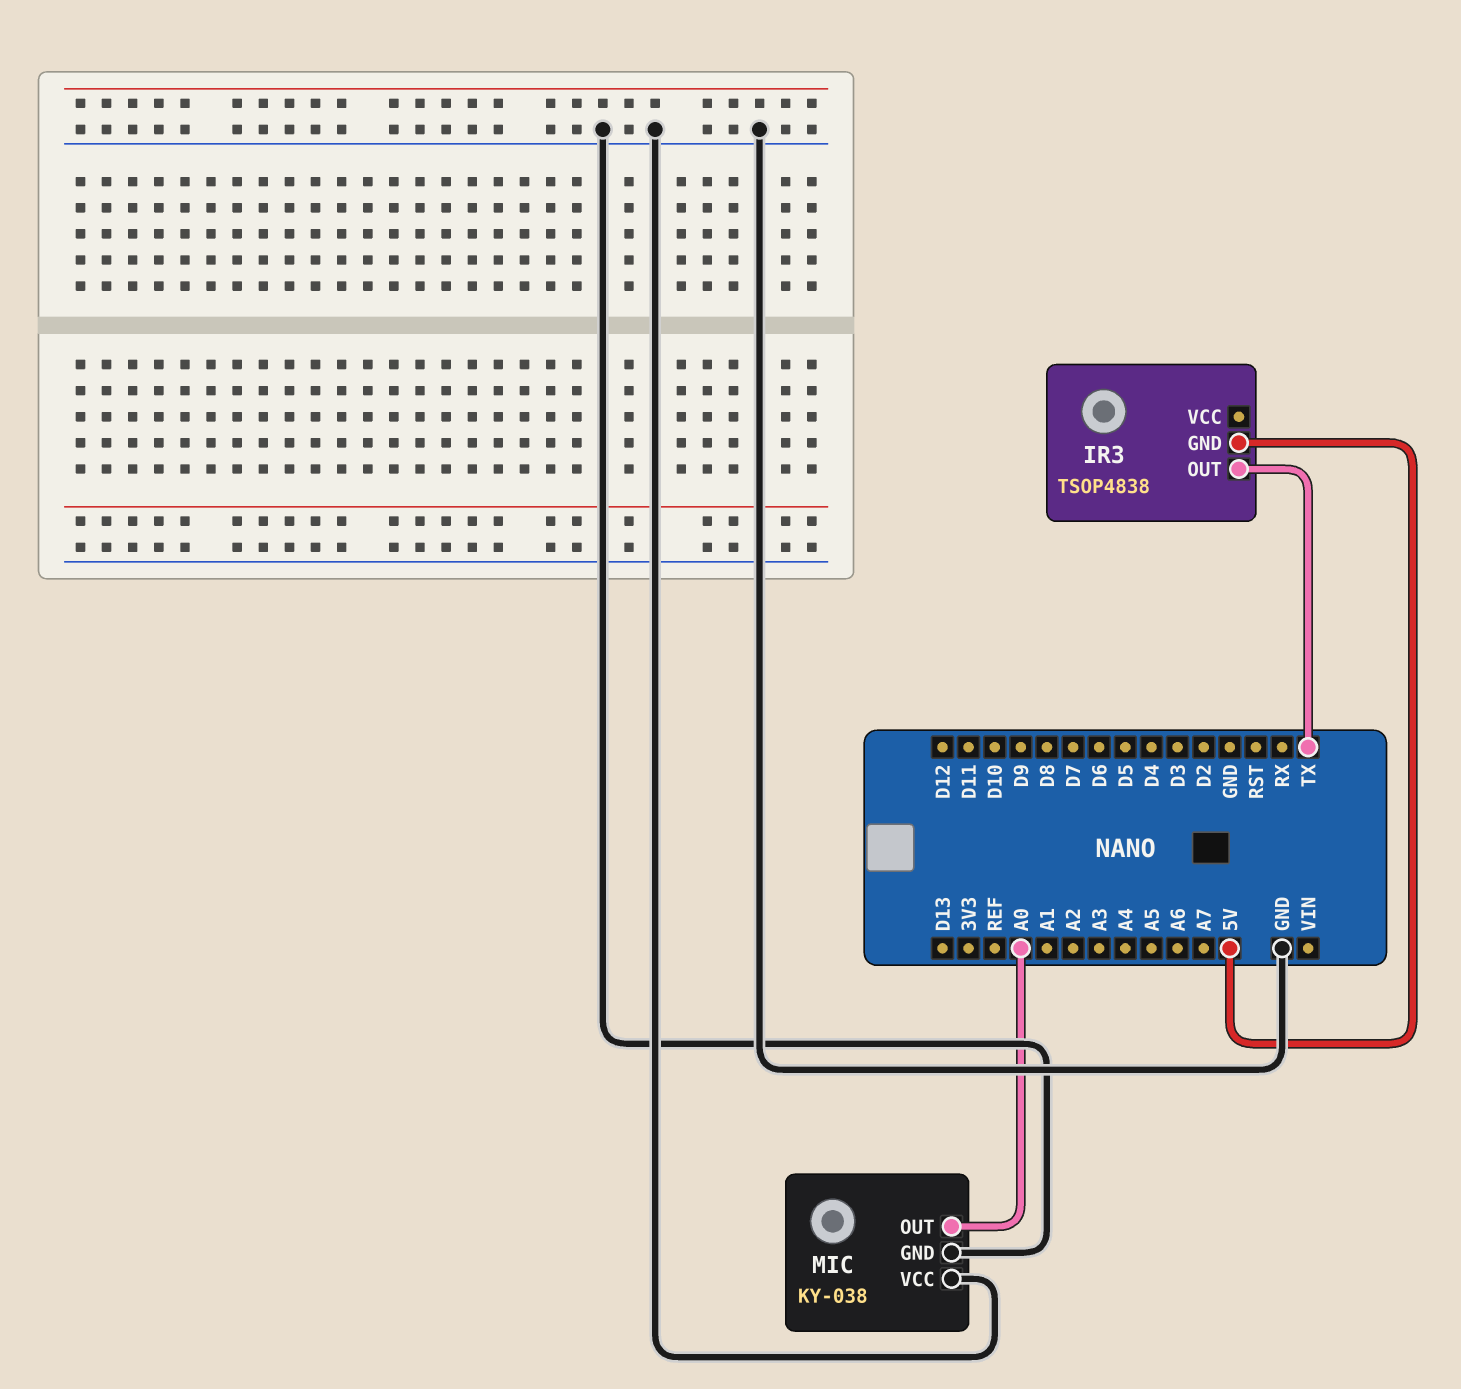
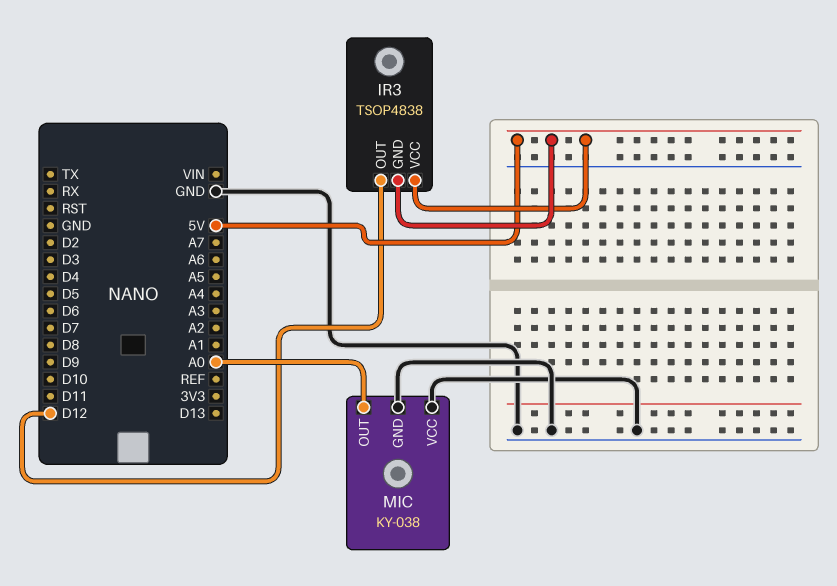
IR3 pin OUT: TX -> D12
IR3 pin VCC: none -> 5V

